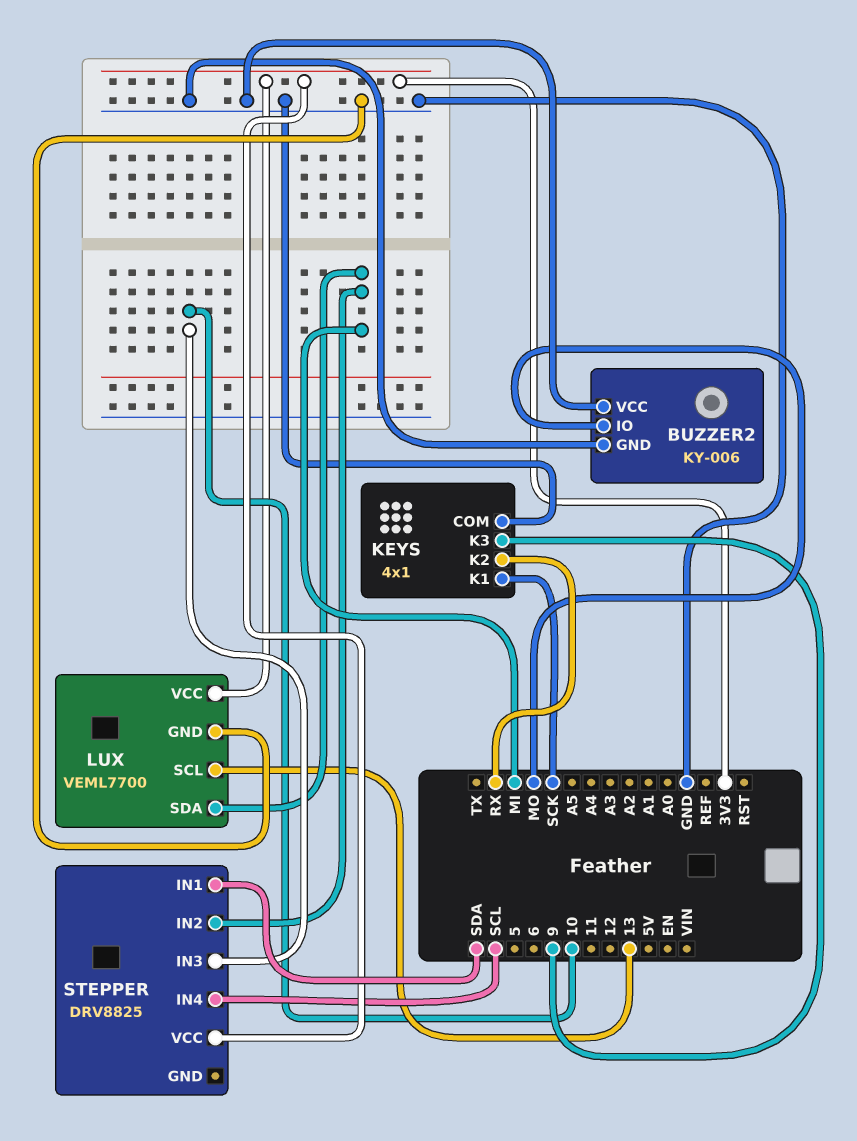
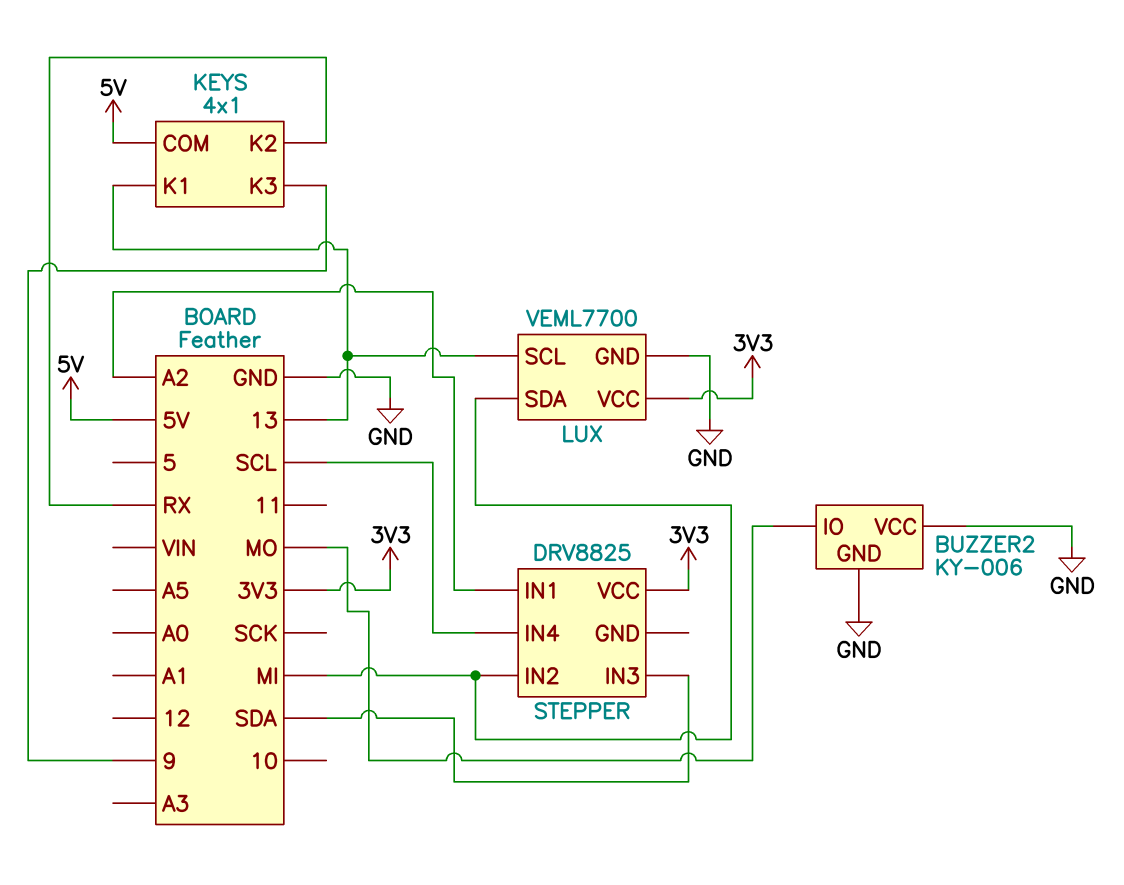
KEYS pin COM: GND -> 5V
KEYS pin K1: SCK -> 13
STEPPER pin IN1: SDA -> A2
STEPPER pin IN3: 10 -> SDA

